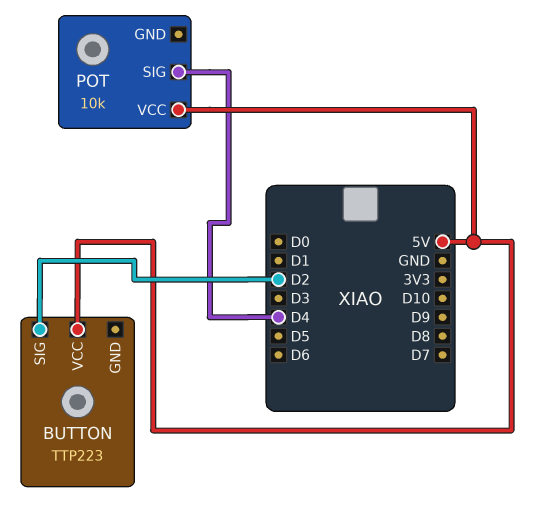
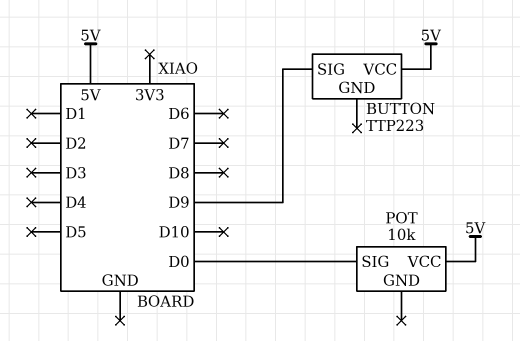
BUTTON pin SIG: D2 -> D9
POT pin SIG: D4 -> D0

